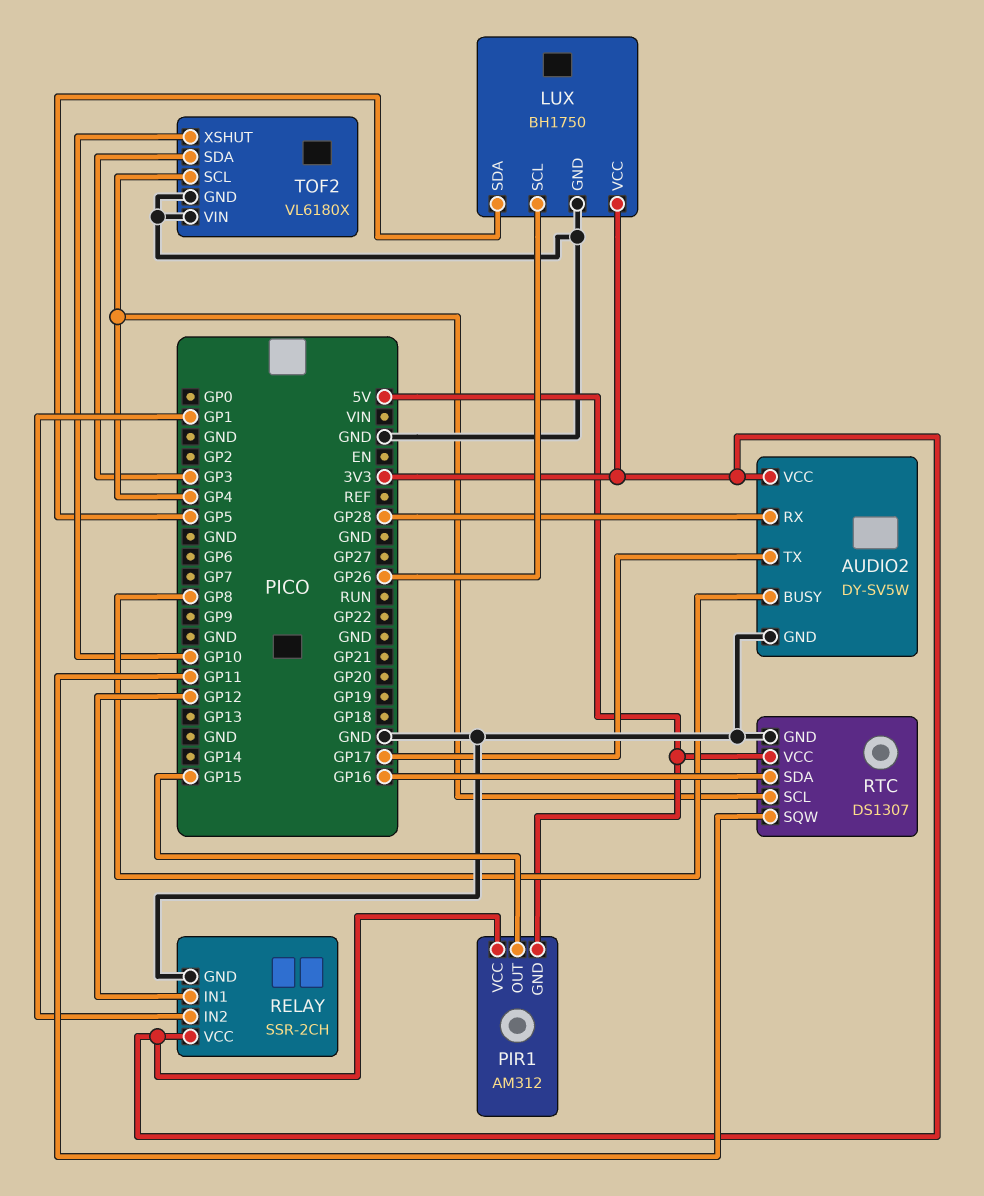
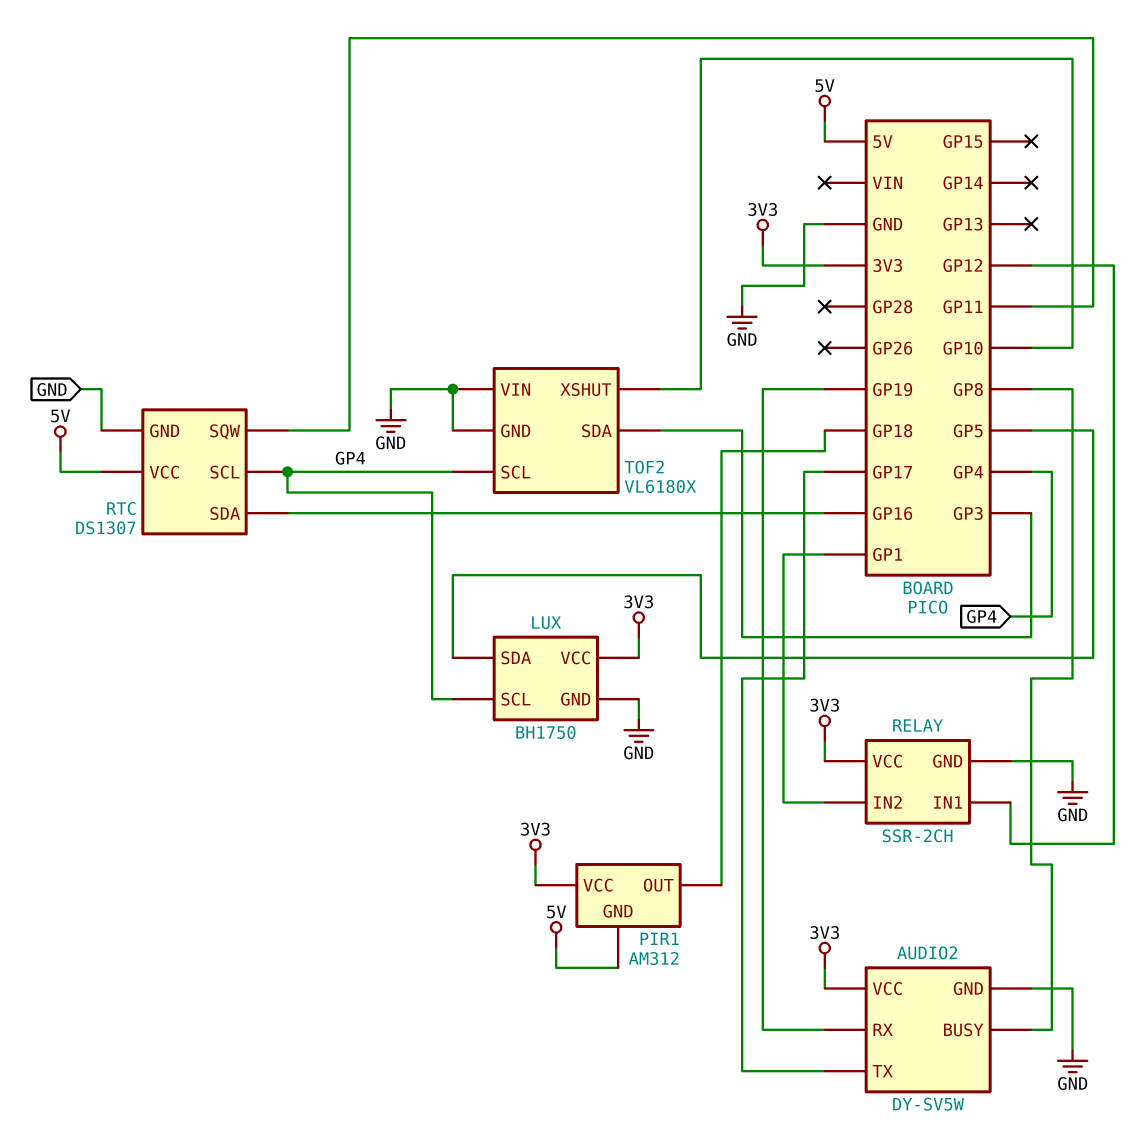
AUDIO2 pin RX: GP28 -> GP19
LUX pin SCL: GP26 -> GP4
PIR1 pin OUT: GP15 -> GP18

